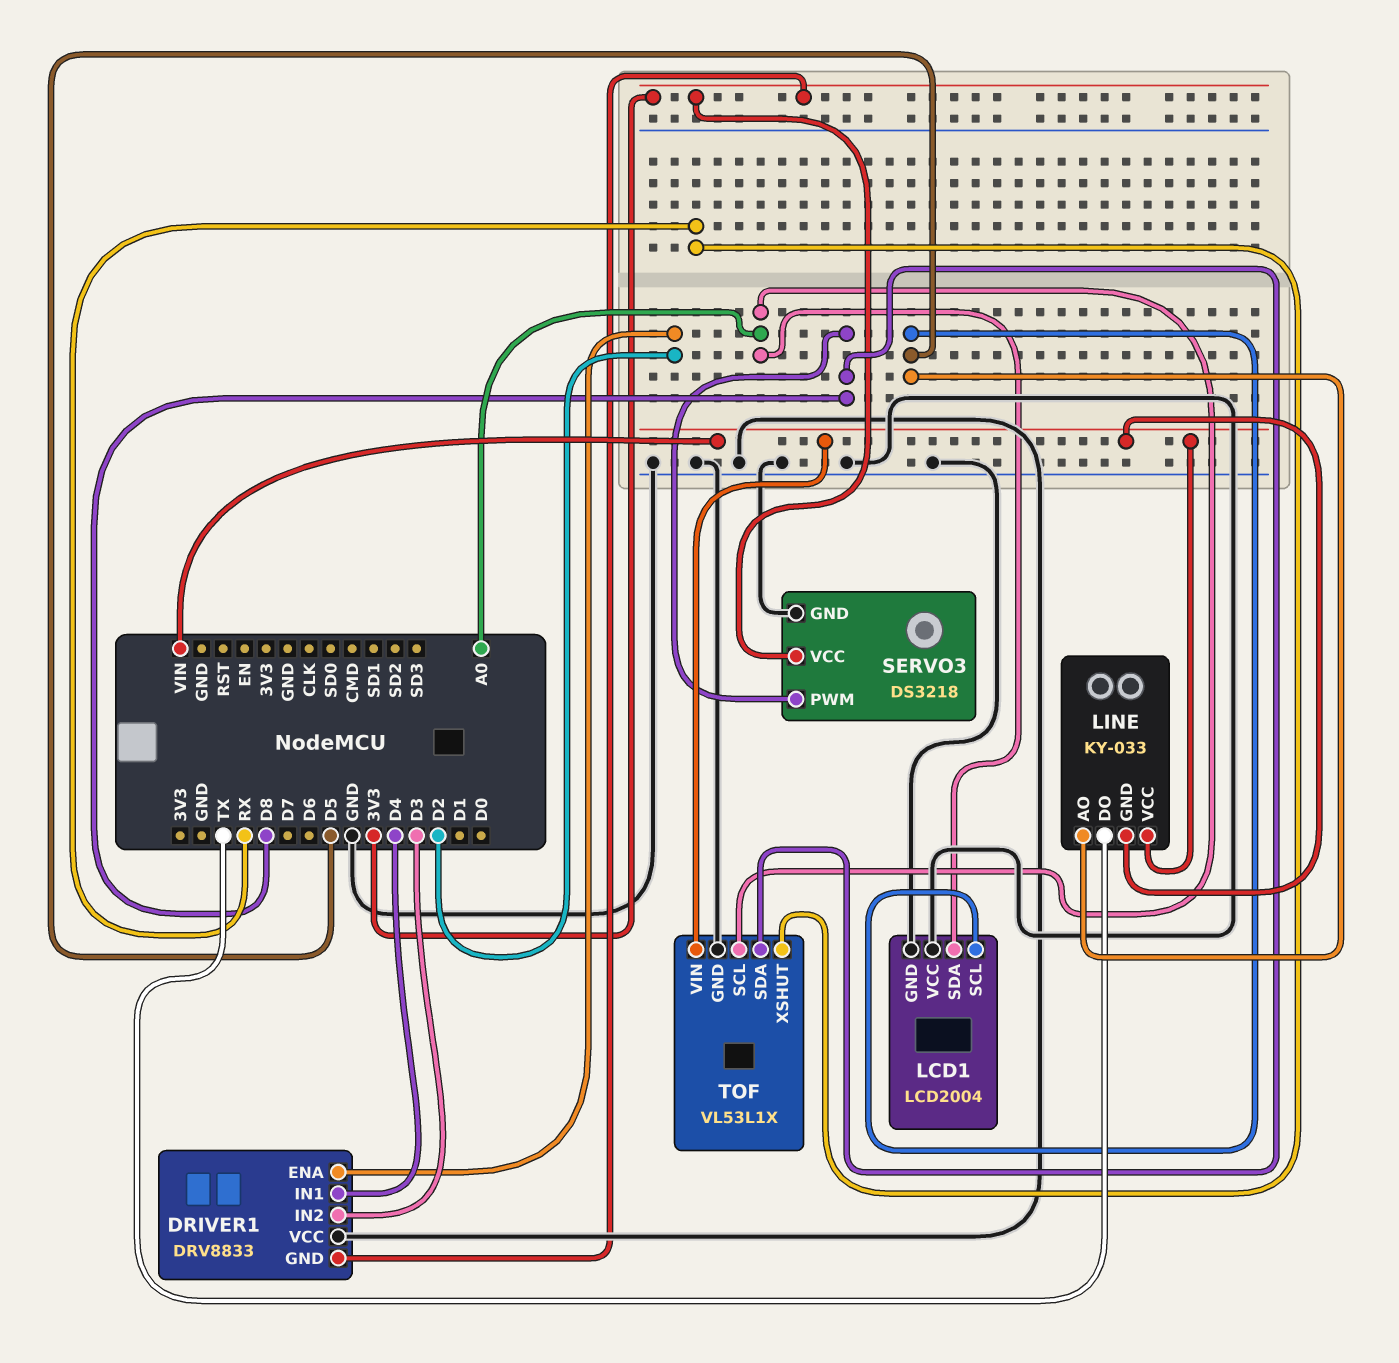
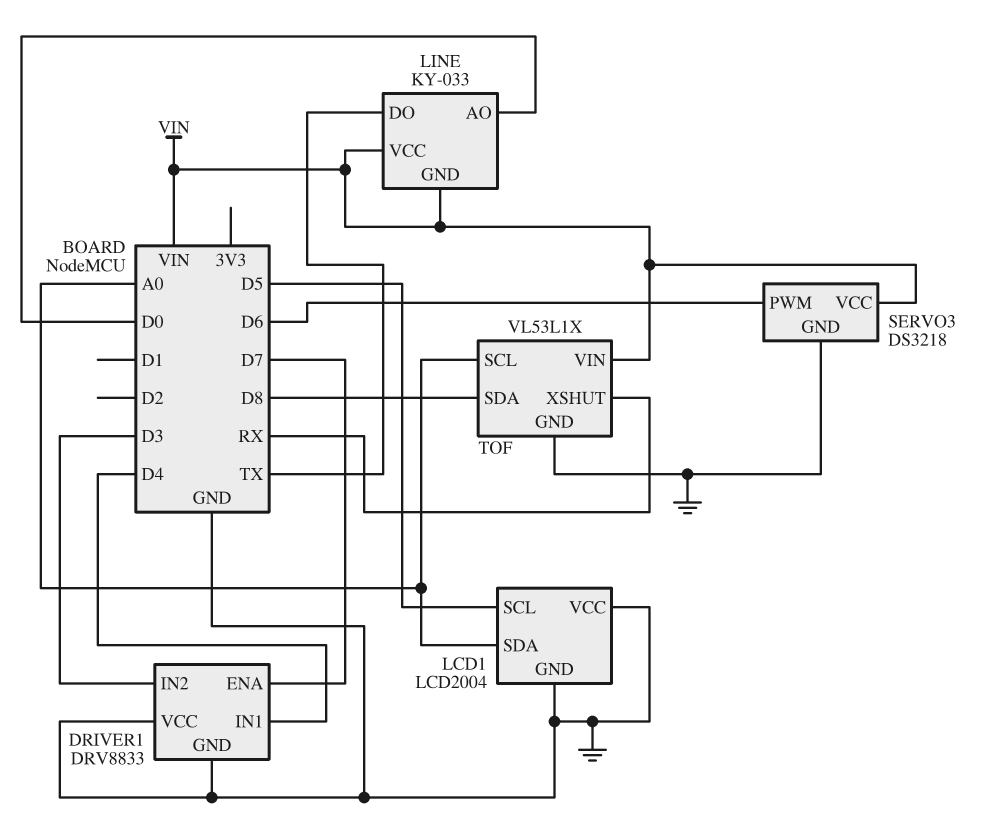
DRIVER1 pin ENA: D2 -> D7
DRIVER1 pin GND: 3V3 -> GND
LINE pin AO: D5 -> D0
SERVO3 pin PWM: D8 -> D6
SERVO3 pin VCC: 3V3 -> VIN

